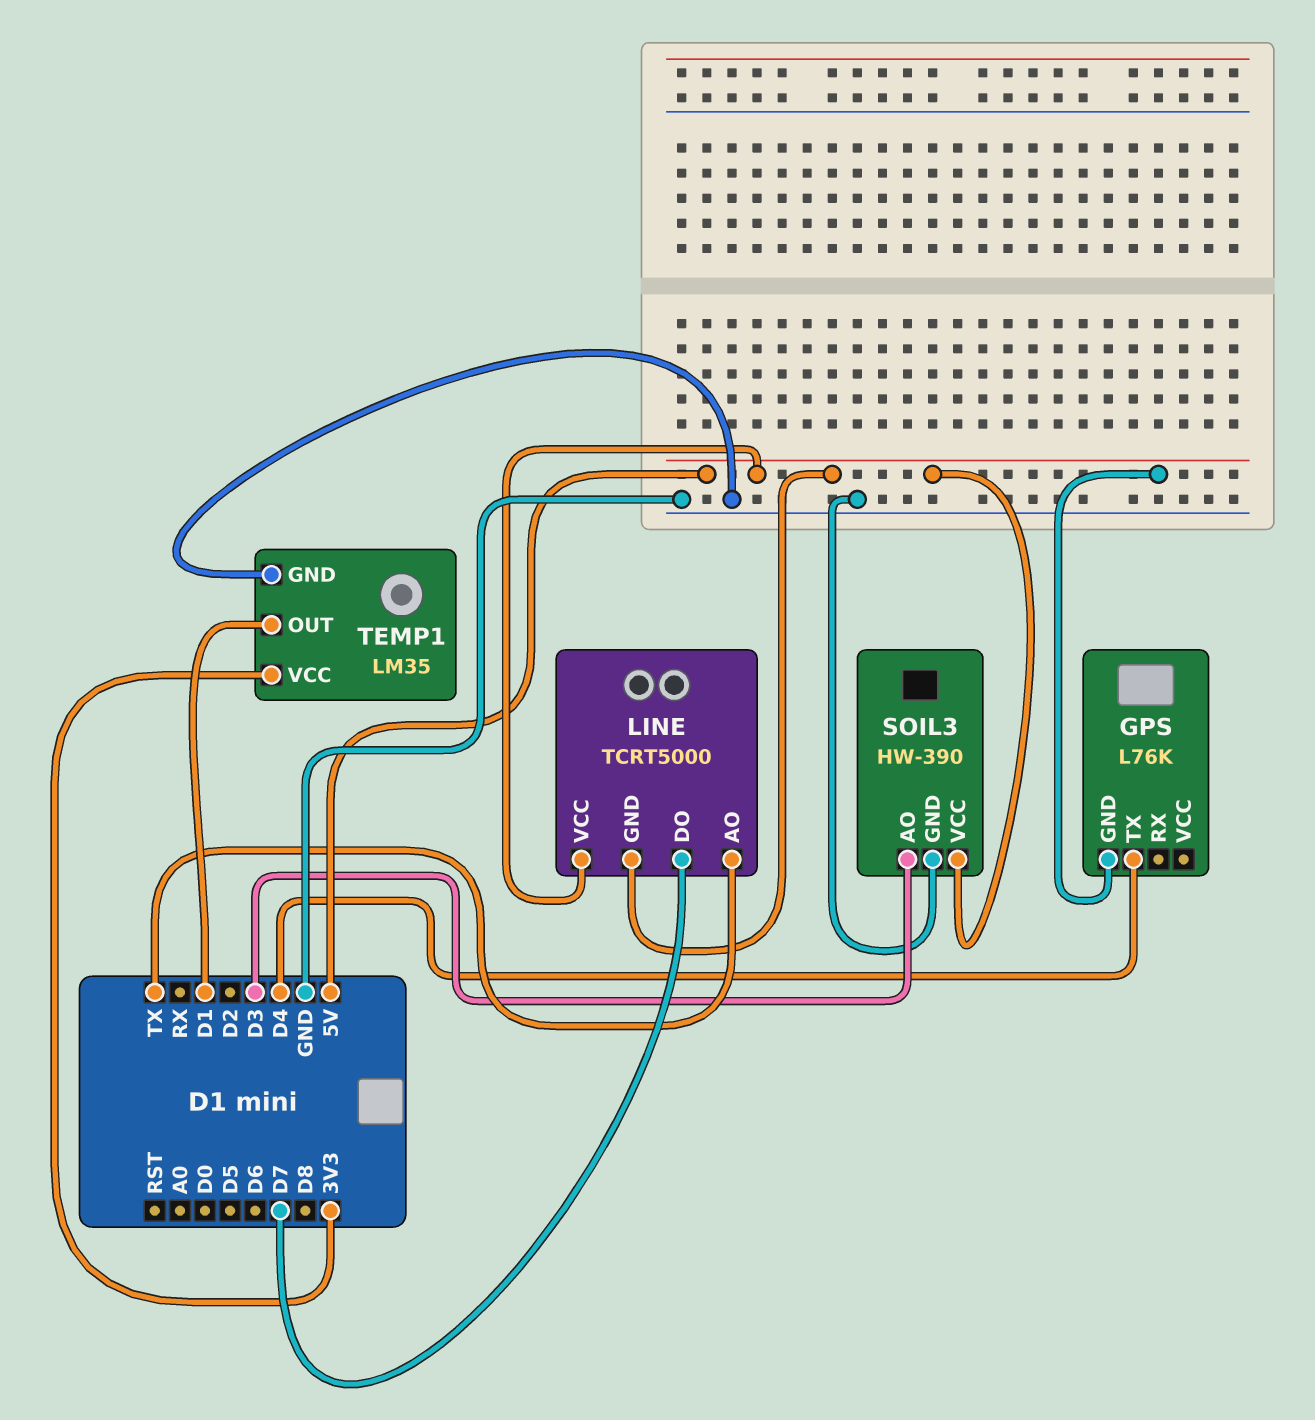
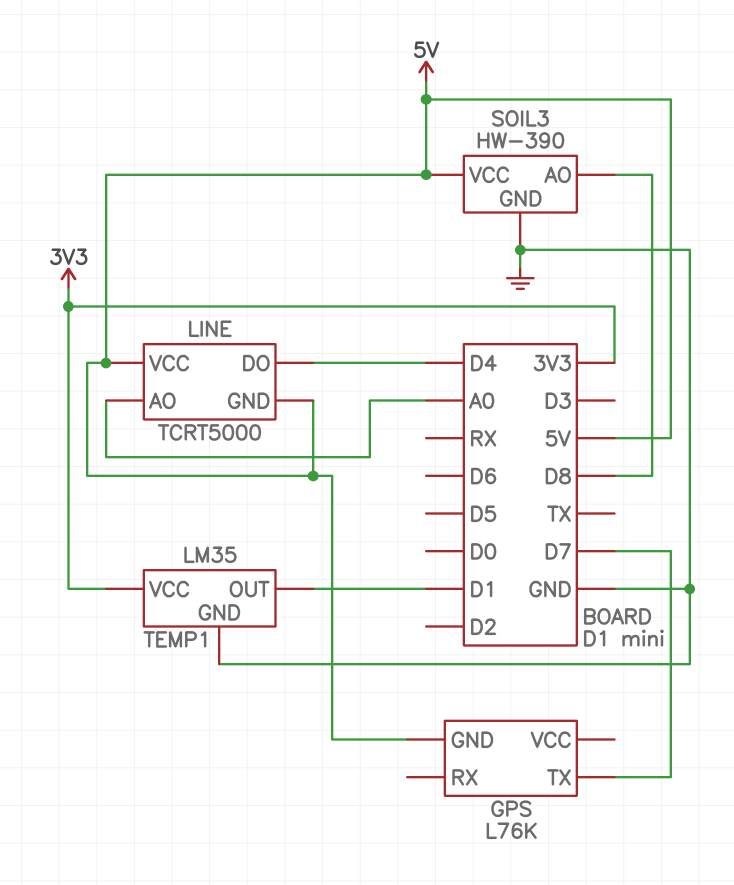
GPS pin TX: D4 -> D7
LINE pin AO: TX -> A0
LINE pin DO: D7 -> D4
SOIL3 pin AO: D3 -> D8

